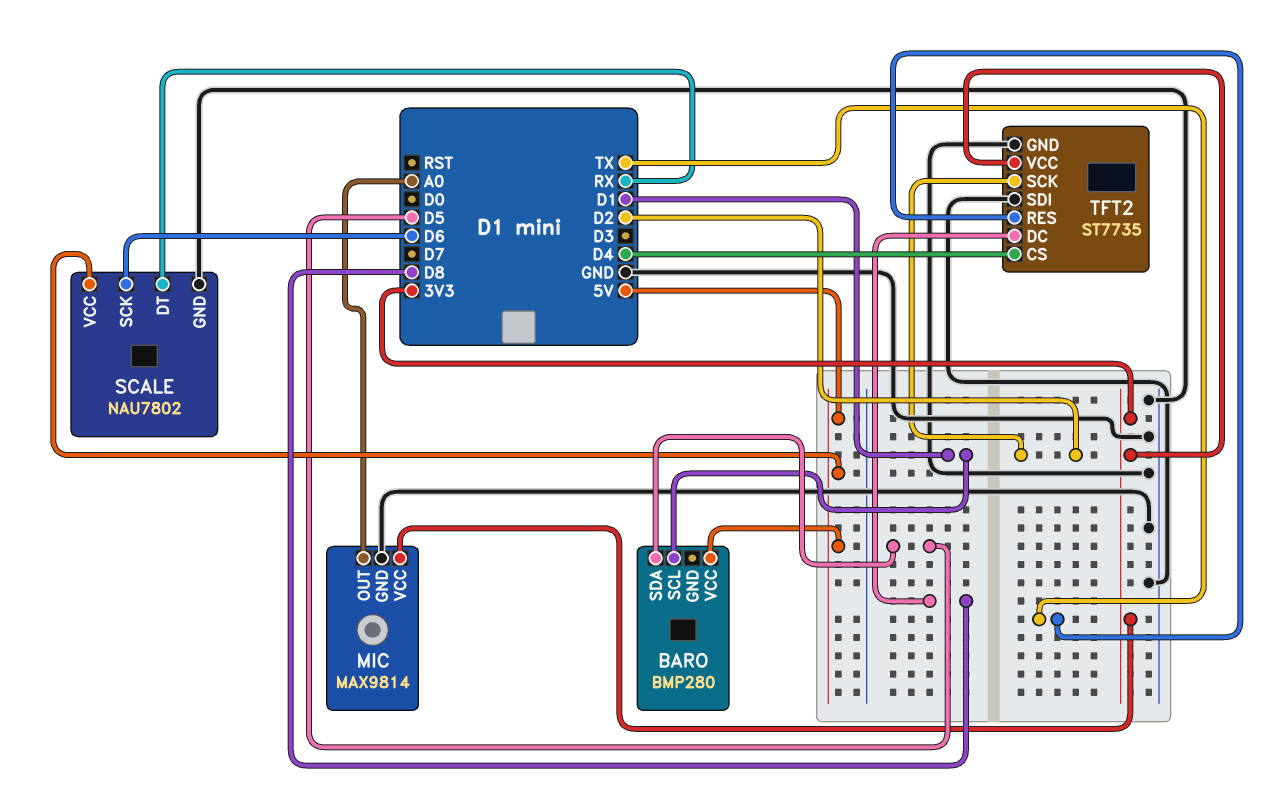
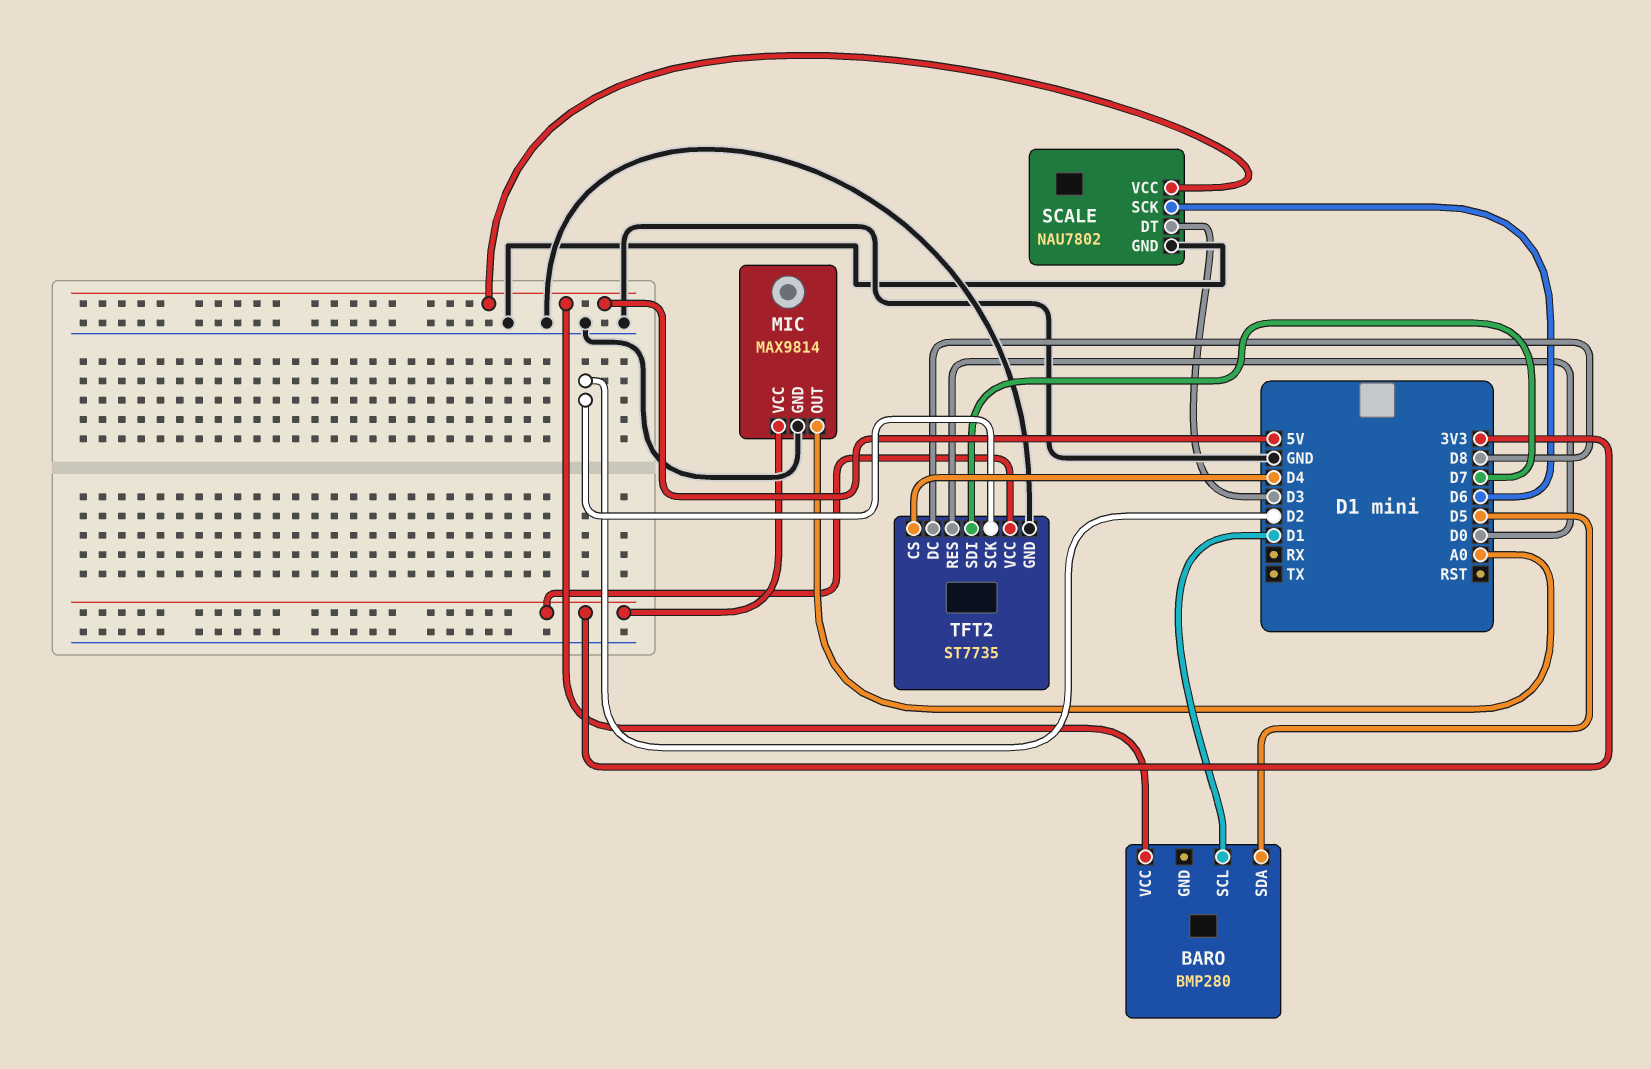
SCALE pin DT: RX -> D3
TFT2 pin RES: TX -> D0
TFT2 pin SDI: GND -> D7

